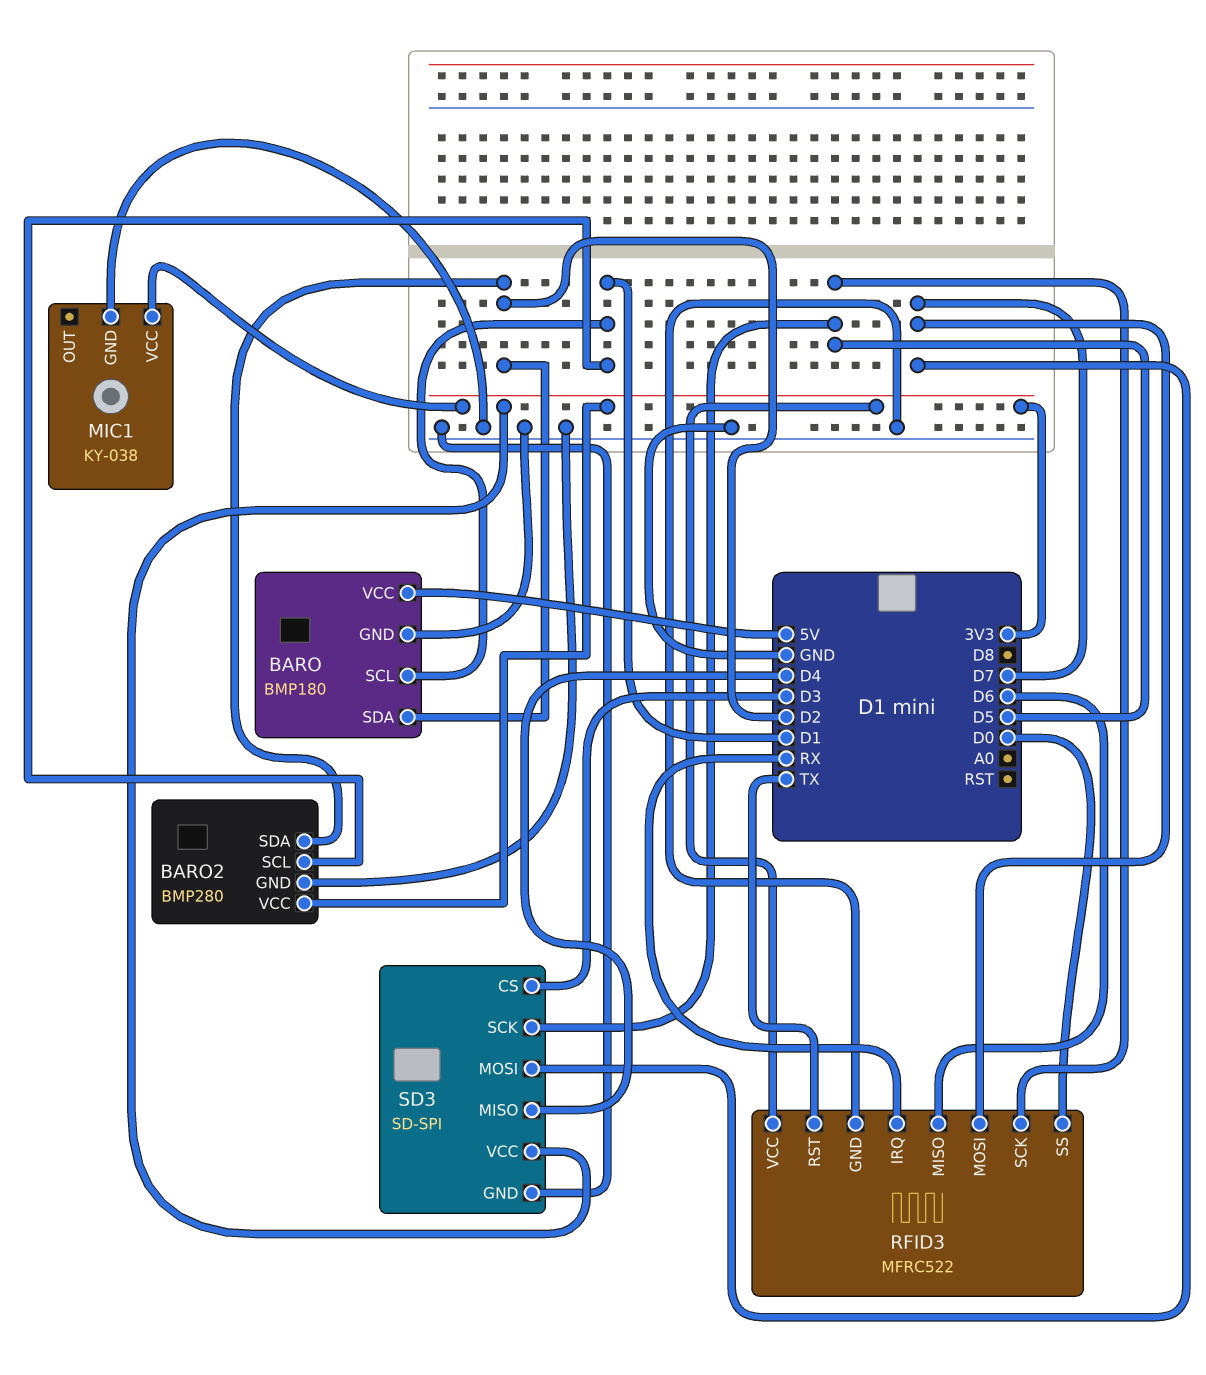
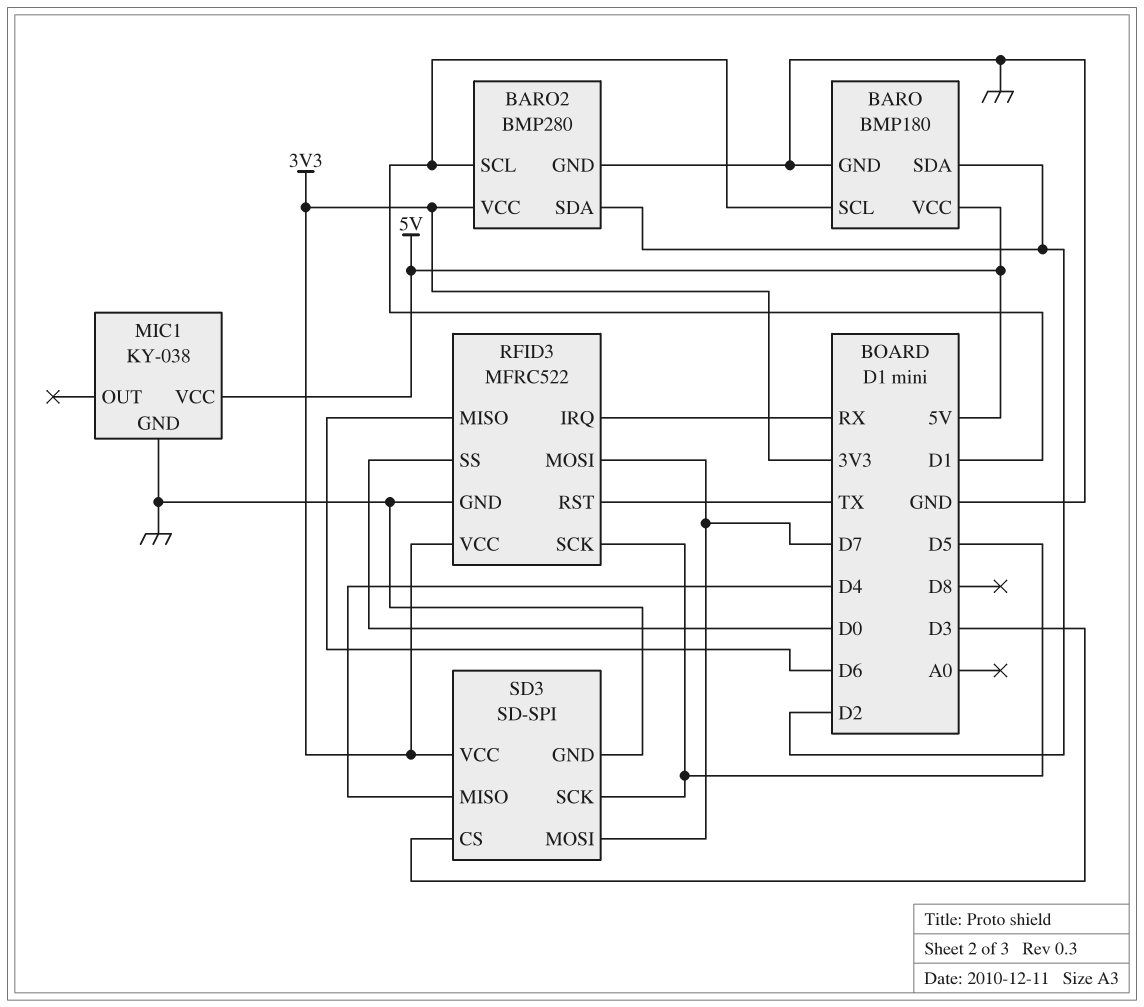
MIC1 pin VCC: 3V3 -> 5V

